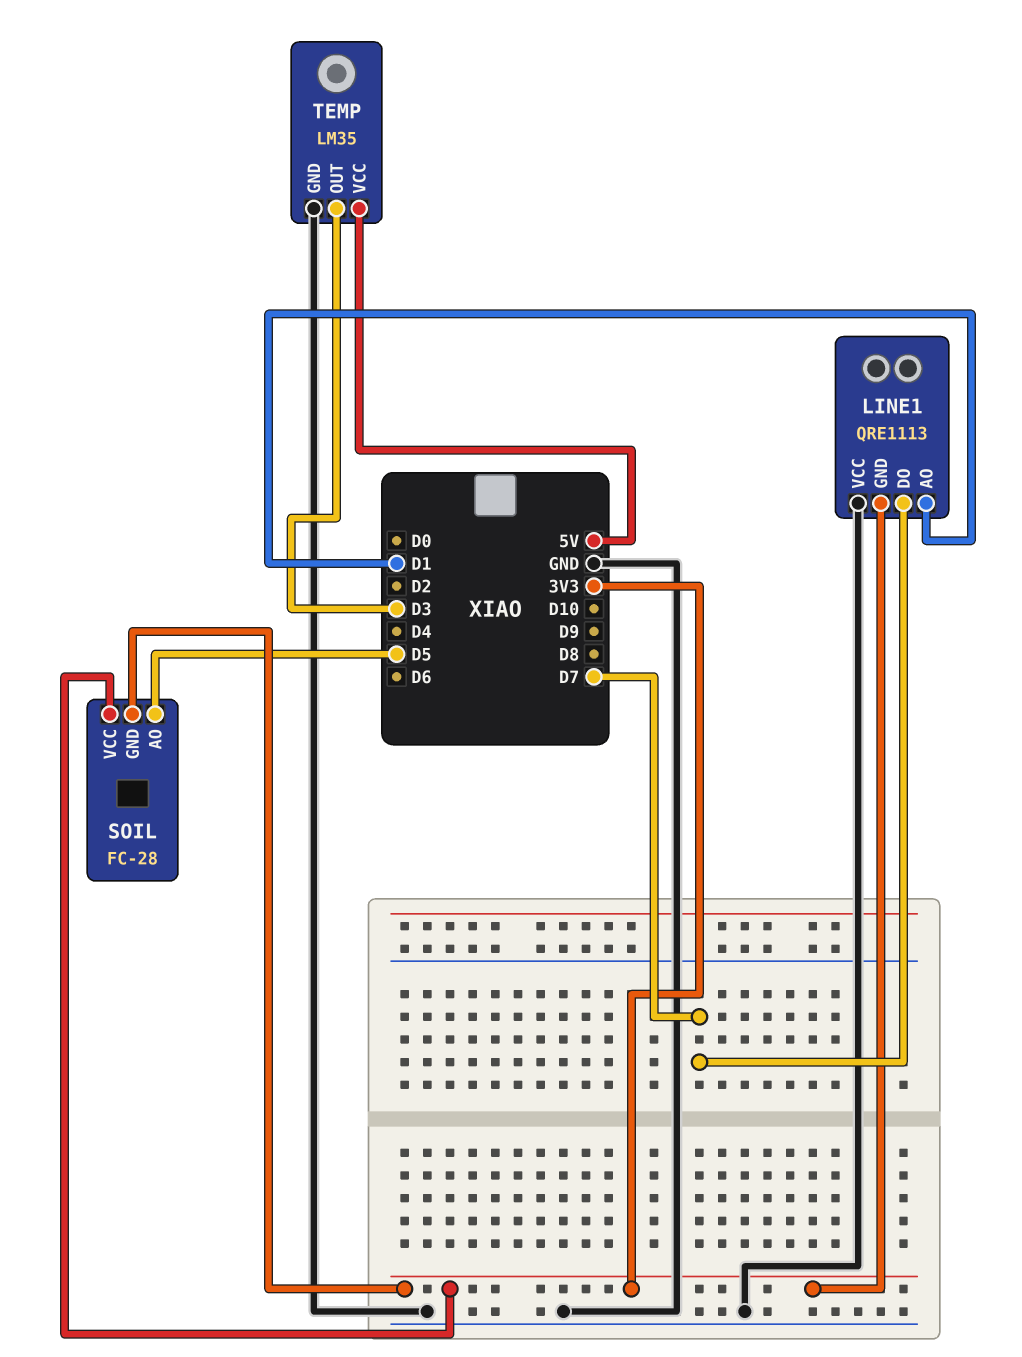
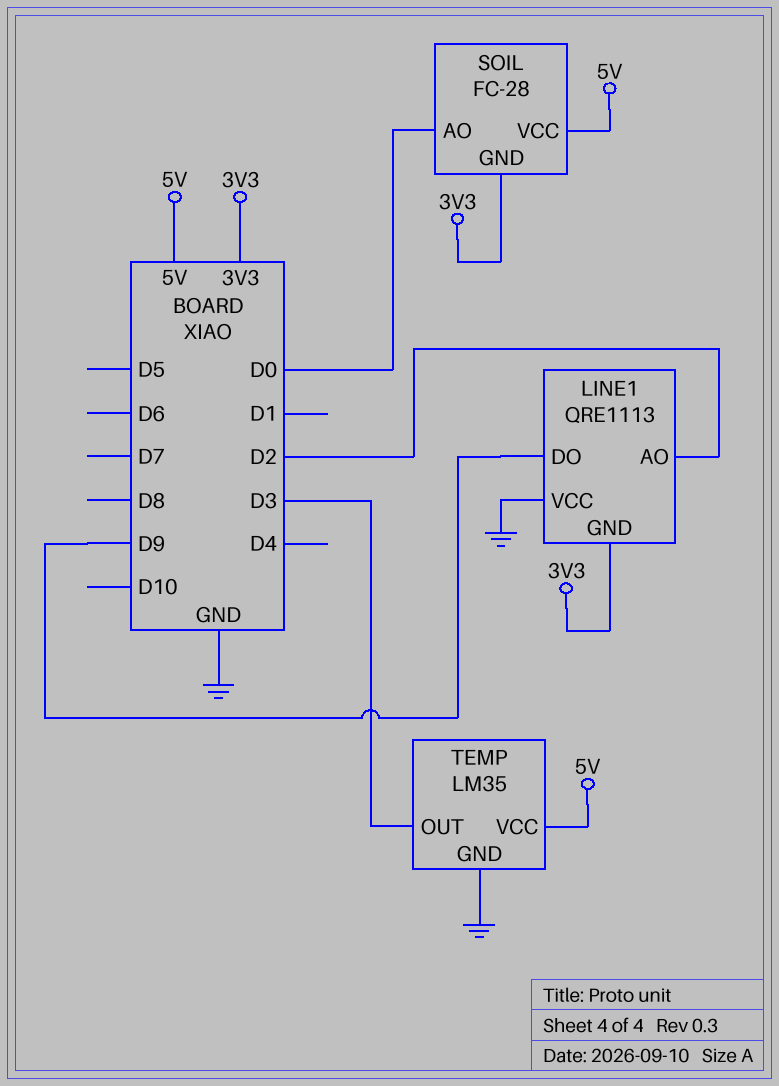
LINE1 pin AO: D1 -> D2
LINE1 pin DO: D7 -> D9
SOIL pin AO: D5 -> D0
SOIL pin VCC: 3V3 -> 5V

